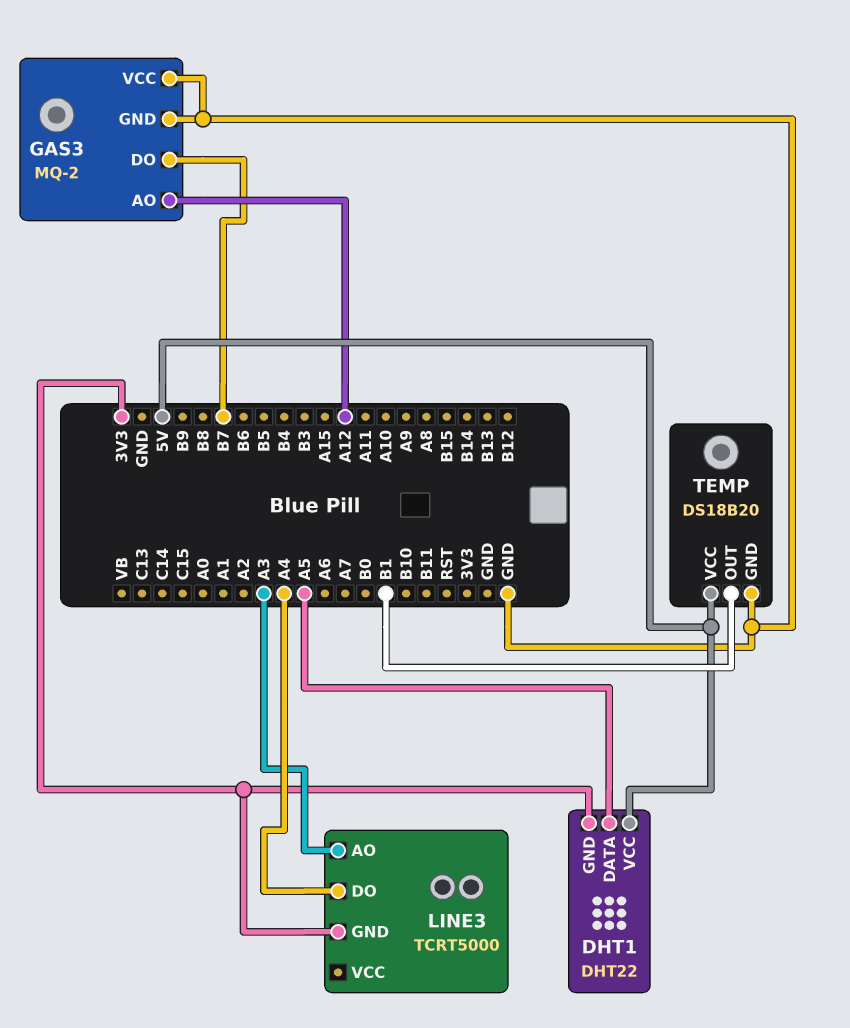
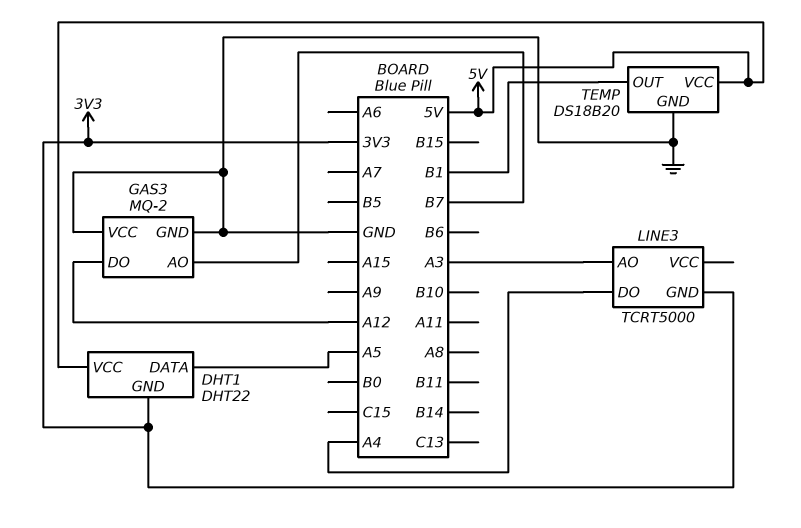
GAS3 pin AO: A12 -> B7
GAS3 pin DO: B7 -> A12

